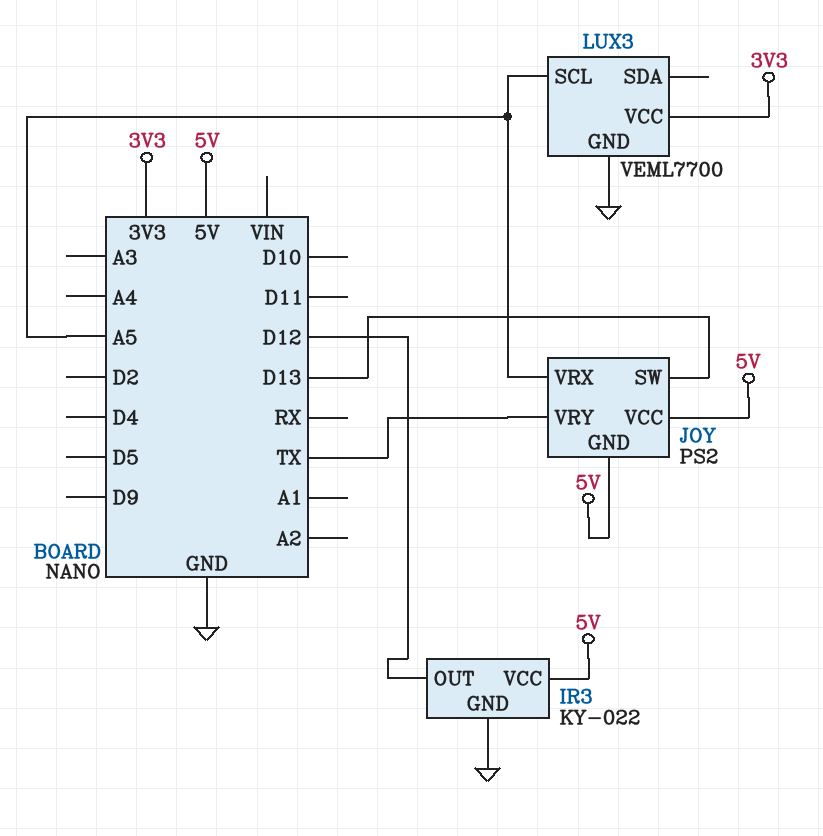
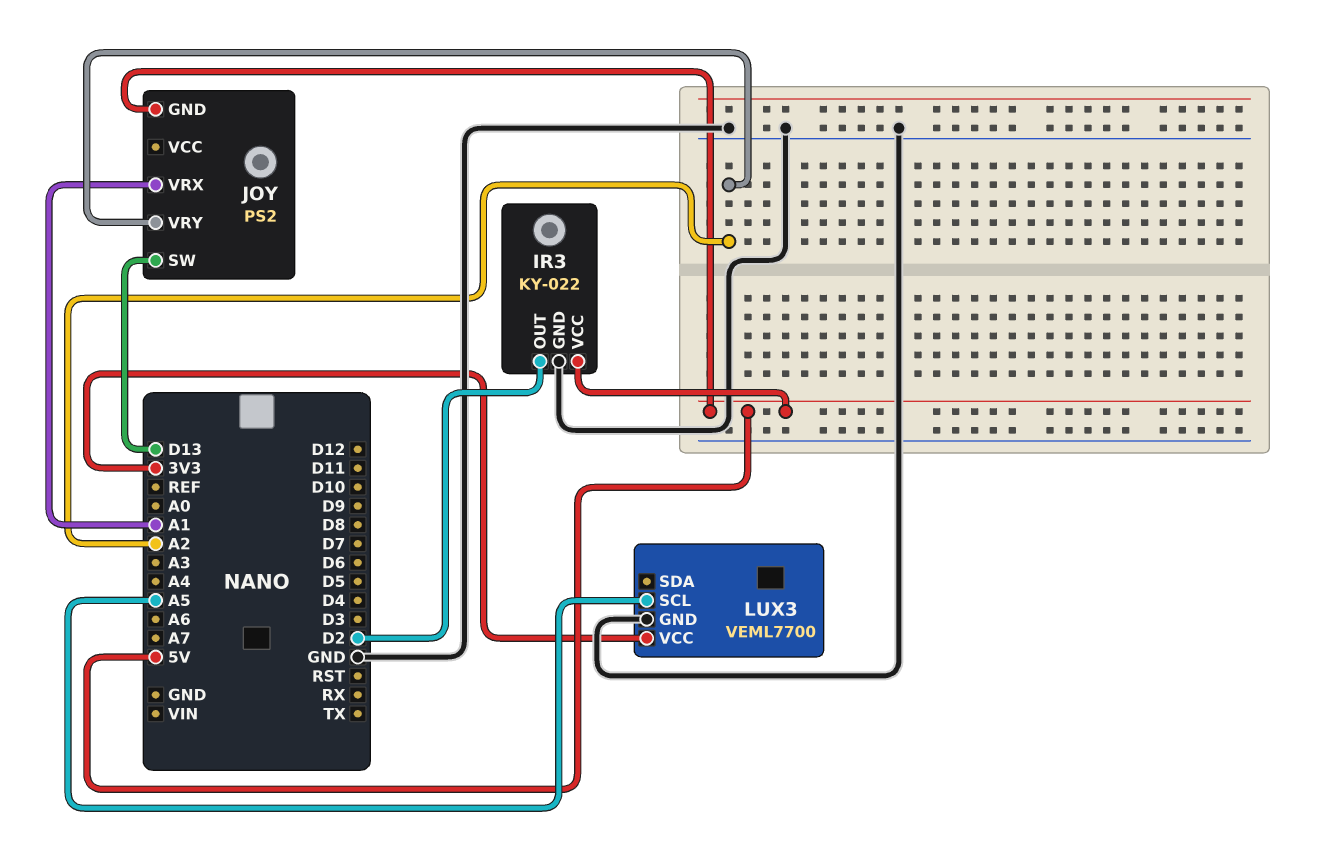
IR3 pin OUT: D12 -> D2
JOY pin VCC: 5V -> none
JOY pin VRX: A5 -> A1
JOY pin VRY: TX -> A2

